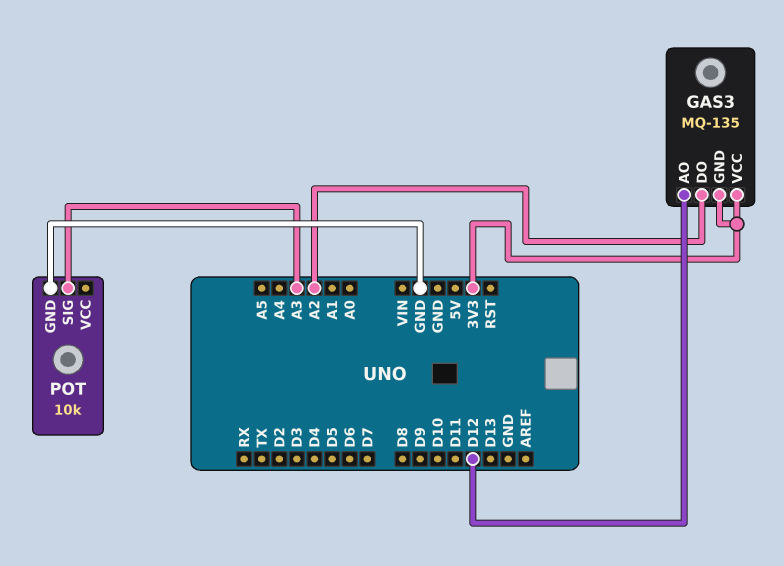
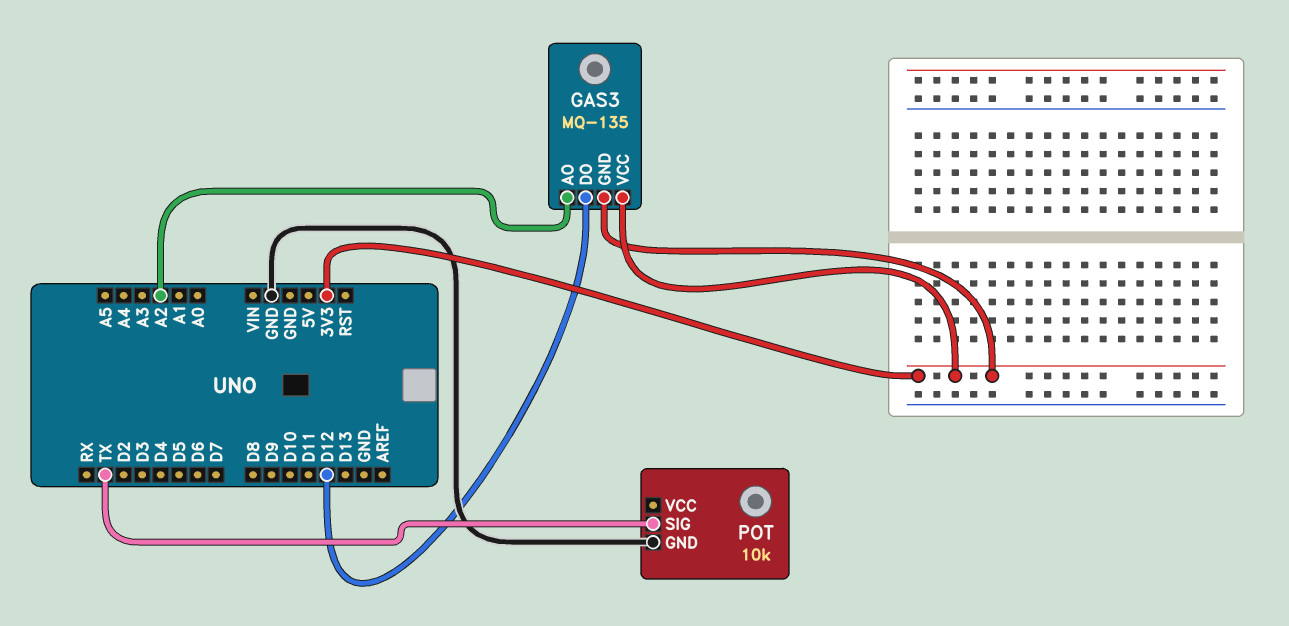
GAS3 pin AO: D12 -> A2
GAS3 pin DO: A2 -> D12
POT pin SIG: A3 -> TX

